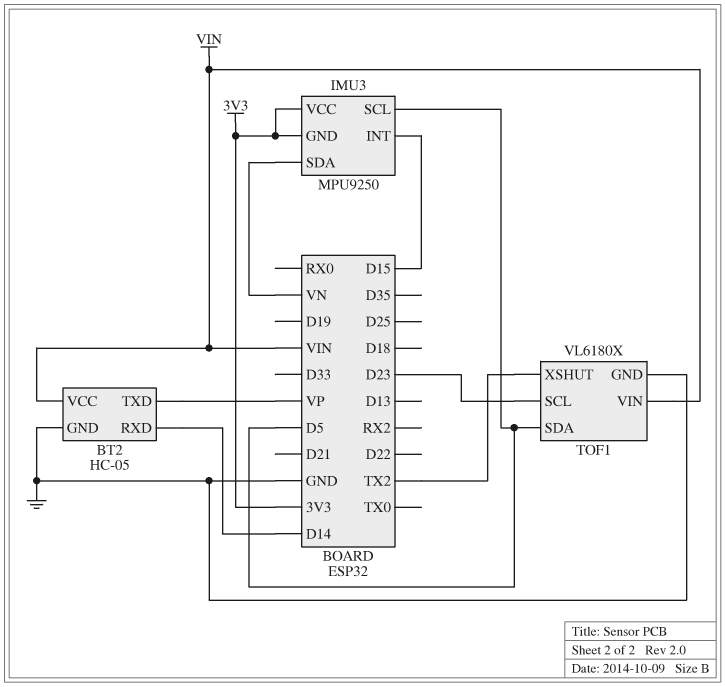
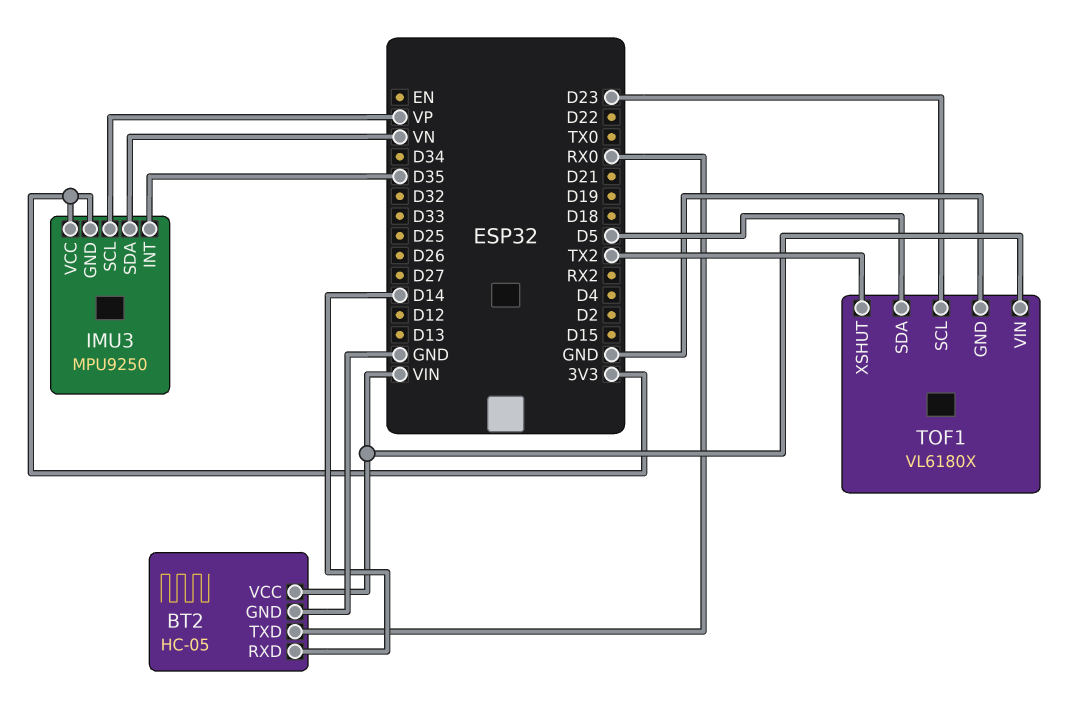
BT2 pin TXD: VP -> RX0
IMU3 pin INT: D15 -> D35
IMU3 pin SCL: D5 -> VP

